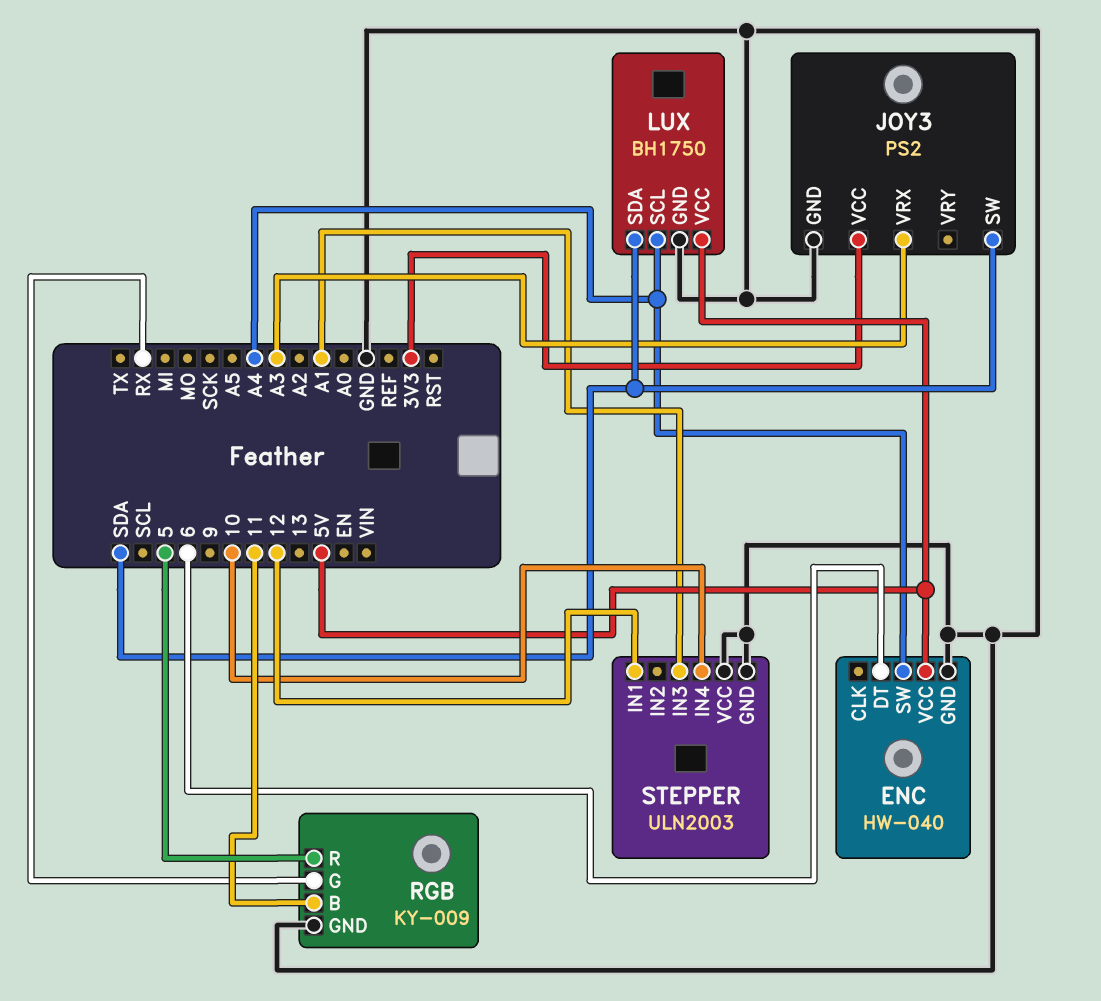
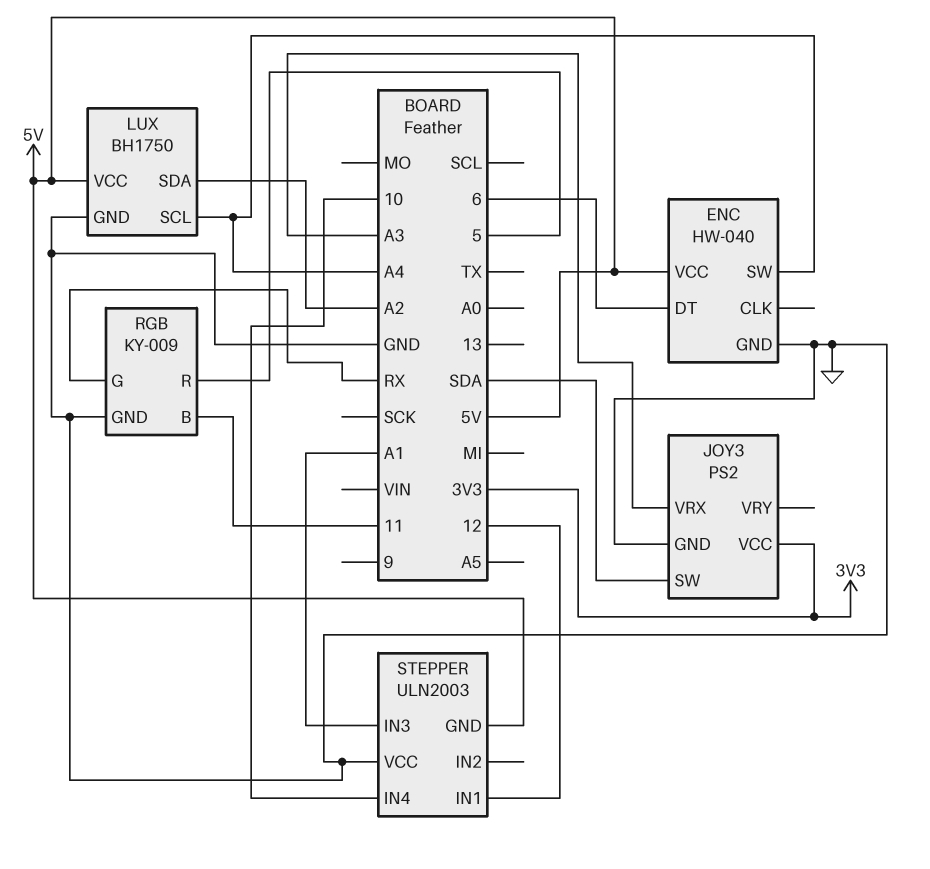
LUX pin SDA: SDA -> A2
STEPPER pin GND: GND -> 5V

